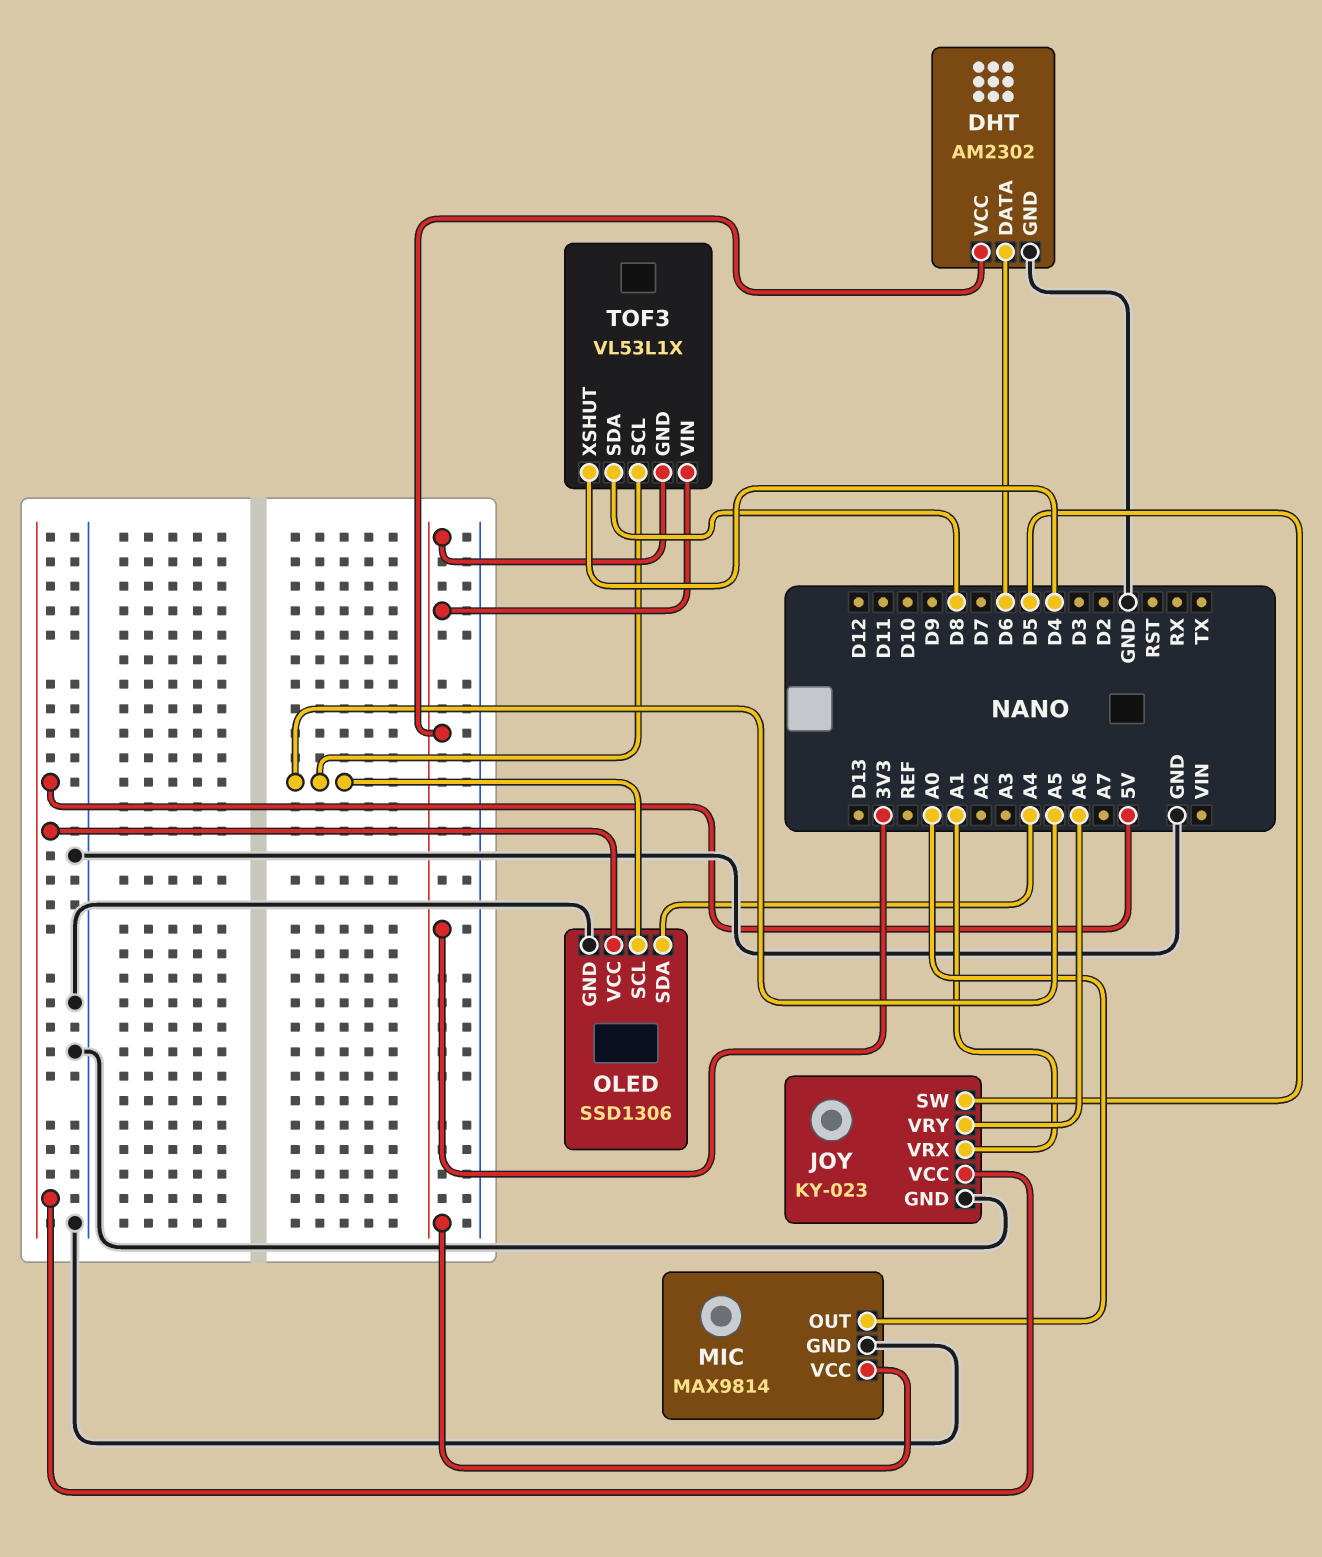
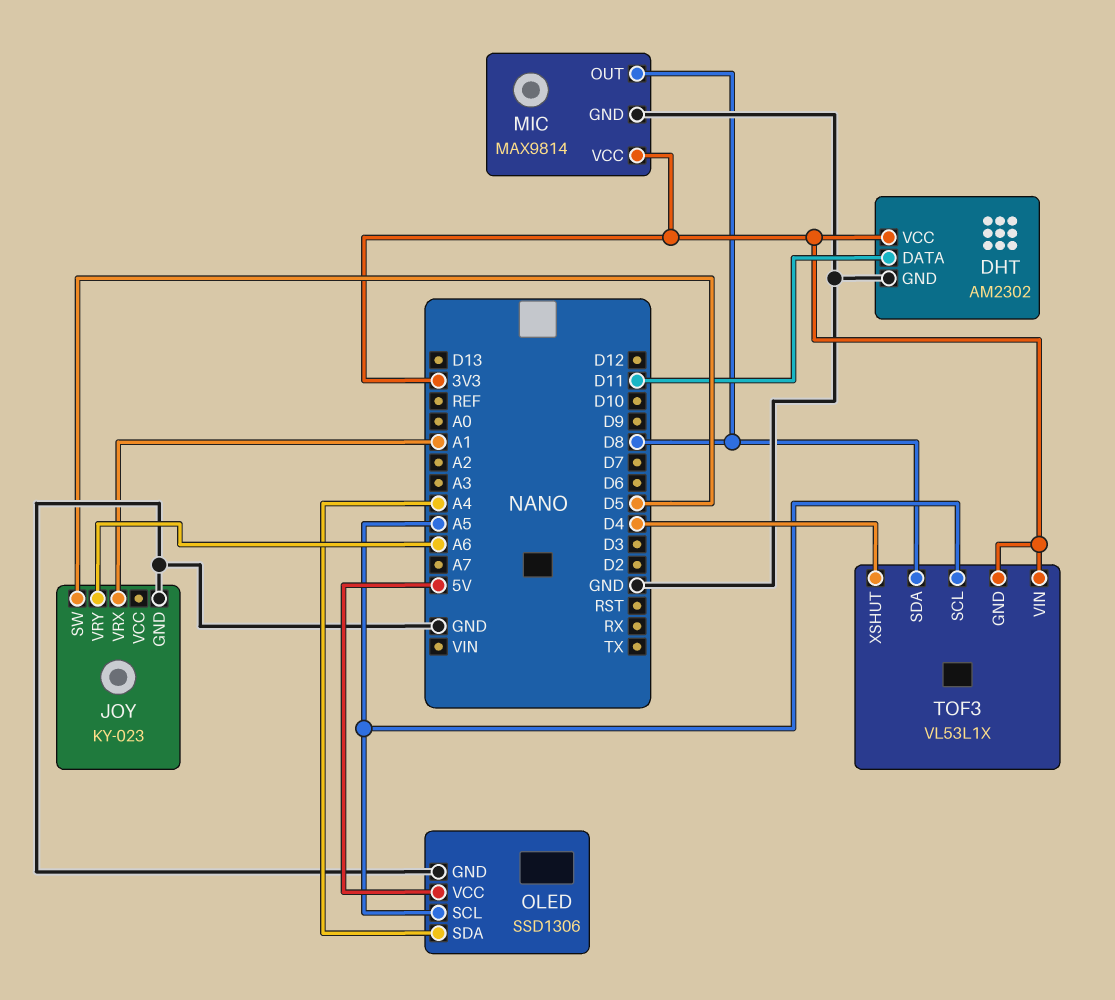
DHT pin DATA: D6 -> D11
JOY pin VCC: 5V -> none
MIC pin OUT: A0 -> D8

